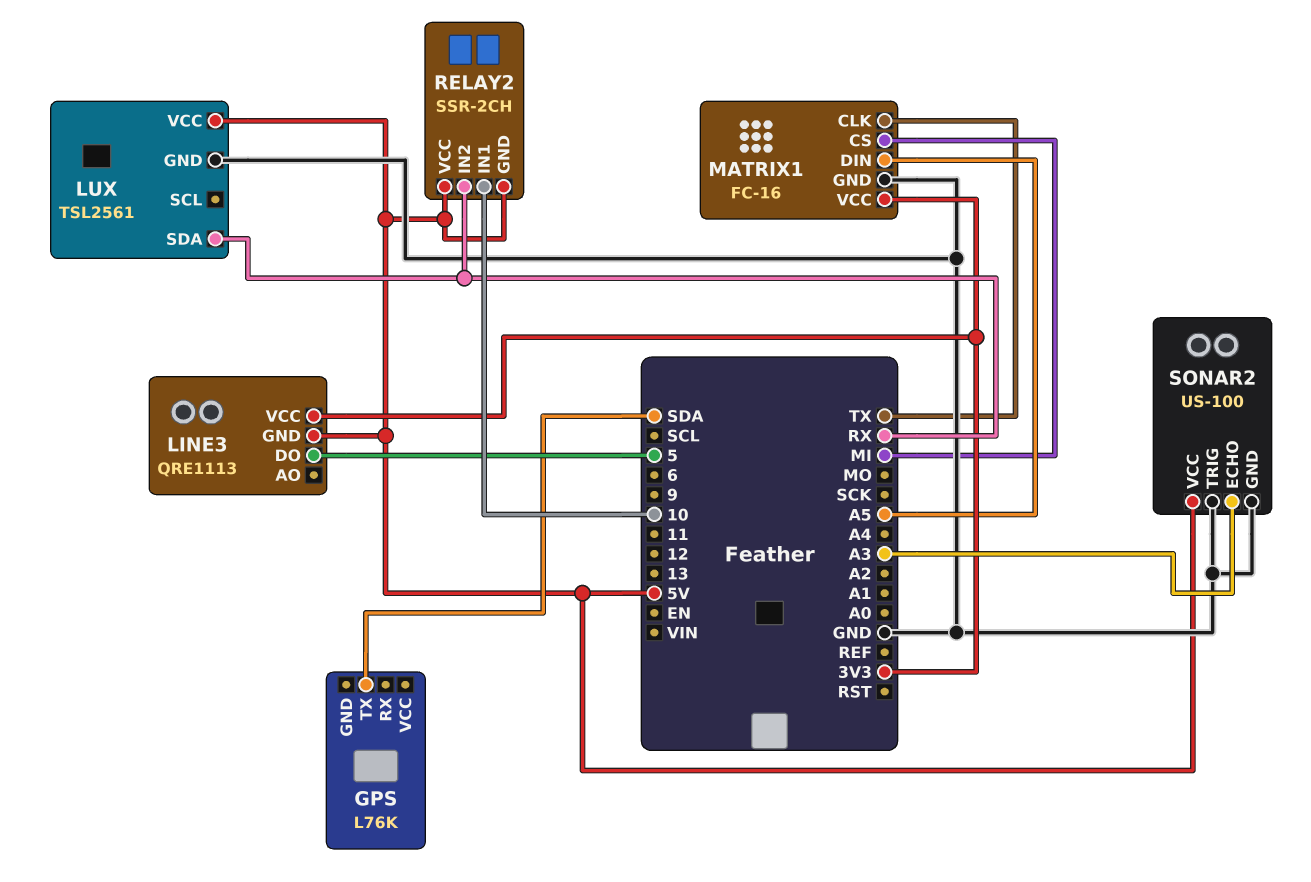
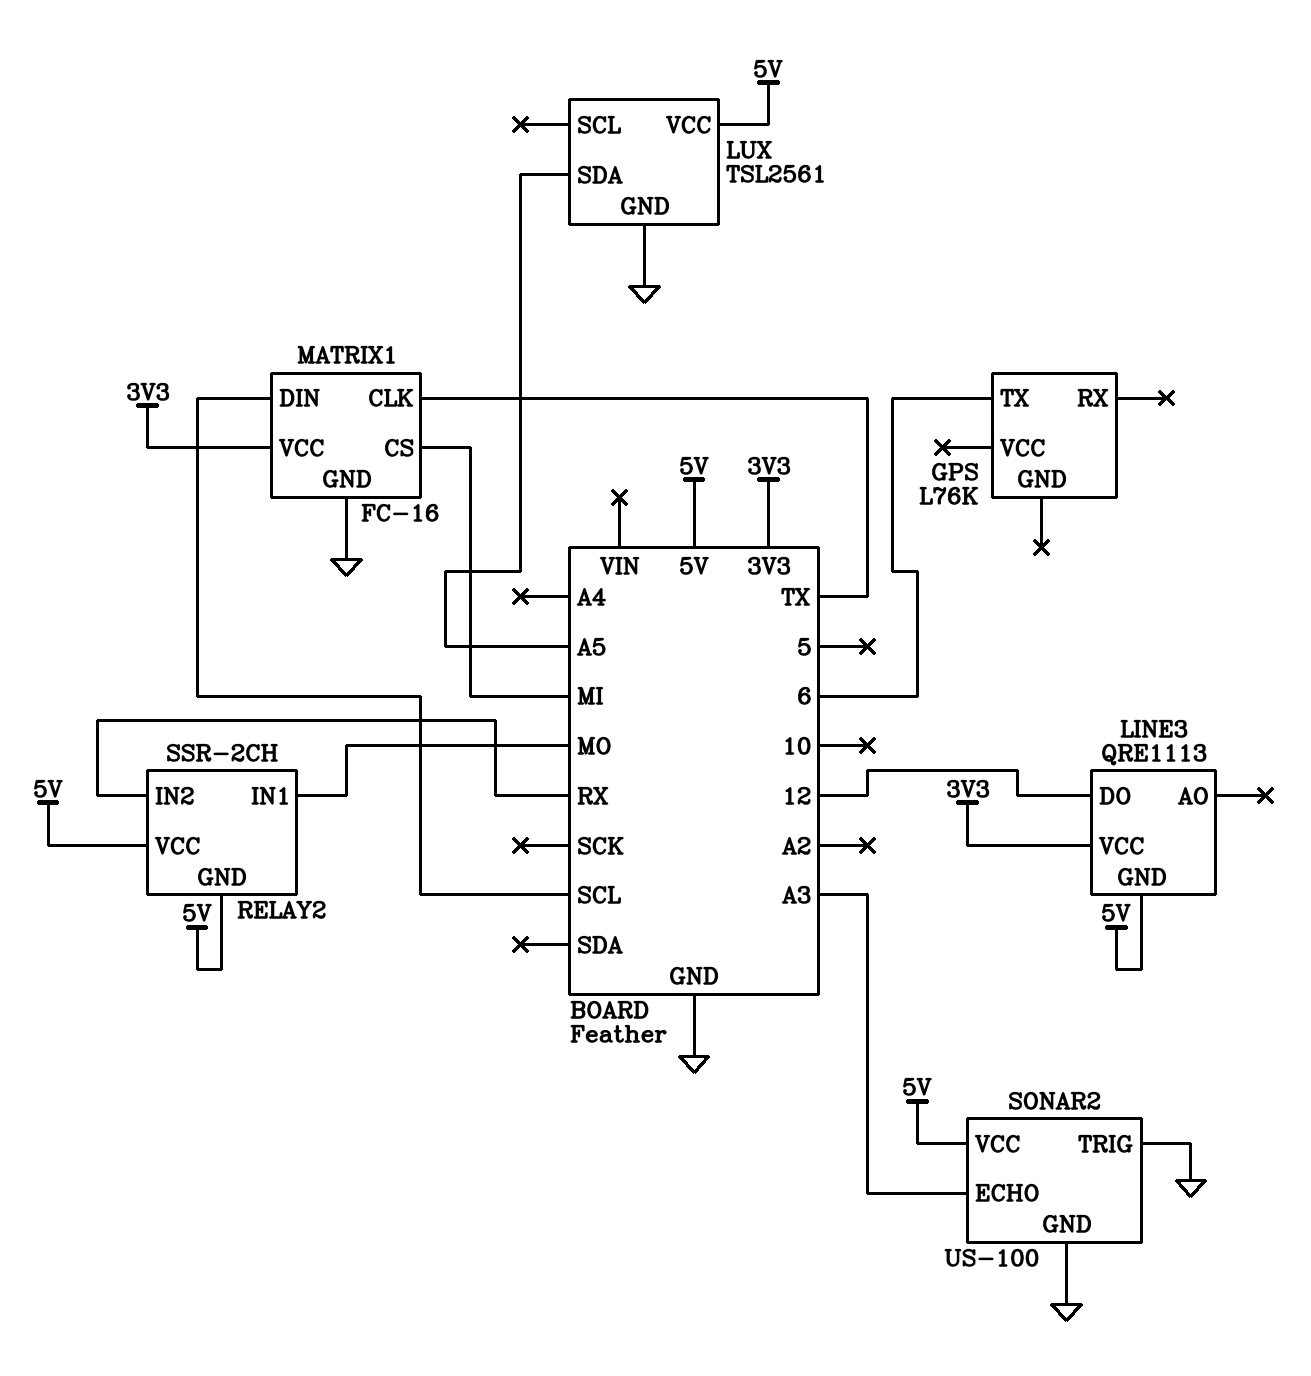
GPS pin TX: SDA -> 6
LINE3 pin DO: 5 -> 12
LUX pin SDA: RX -> A5
MATRIX1 pin DIN: A5 -> SCL
RELAY2 pin IN1: 10 -> MO

